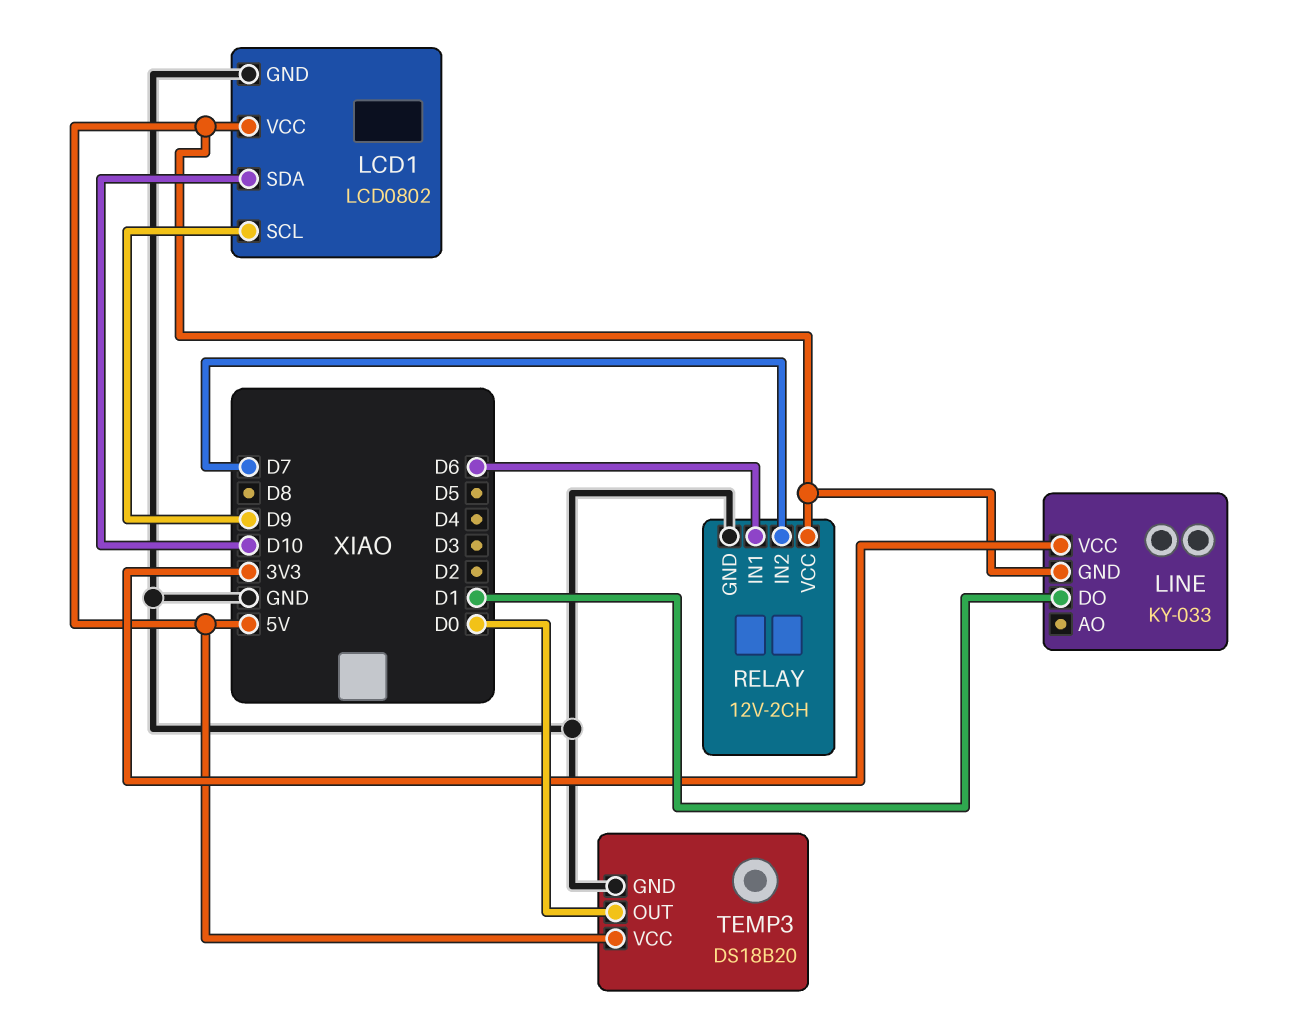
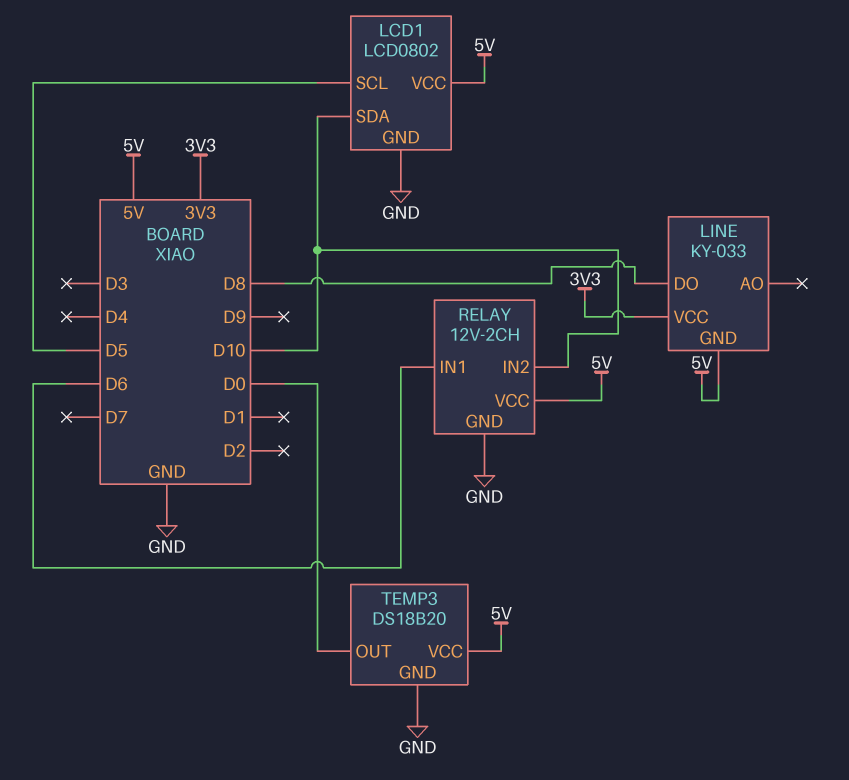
LCD1 pin SCL: D9 -> D5
LINE pin DO: D1 -> D8
RELAY pin IN2: D7 -> D10

